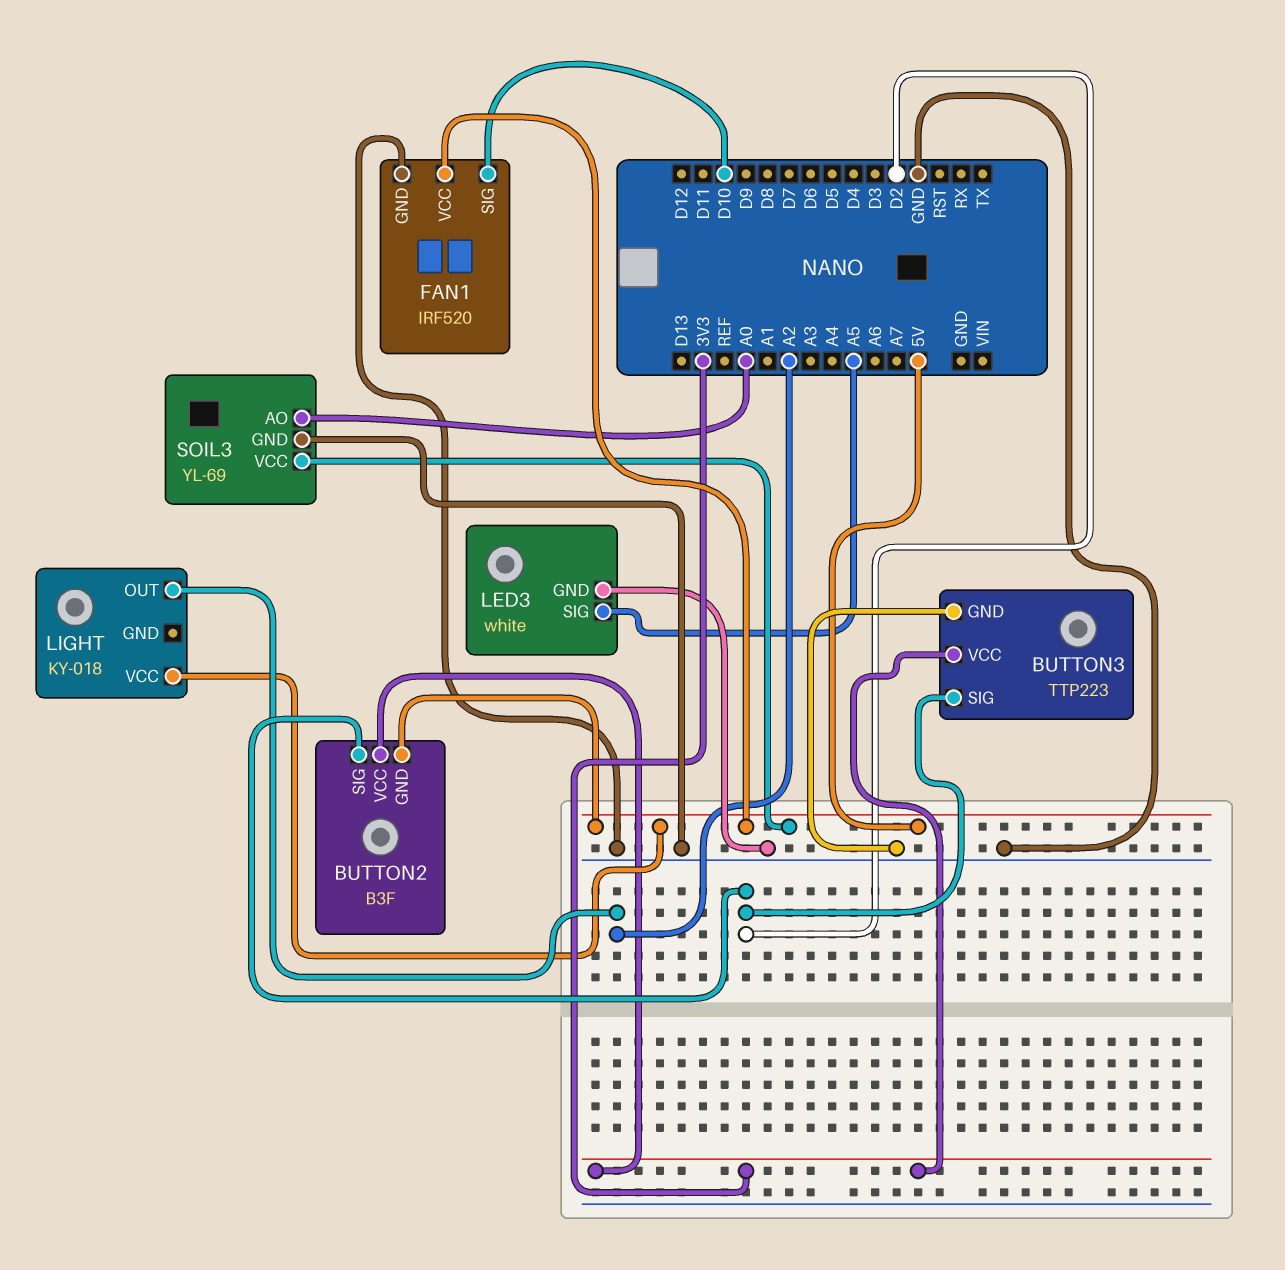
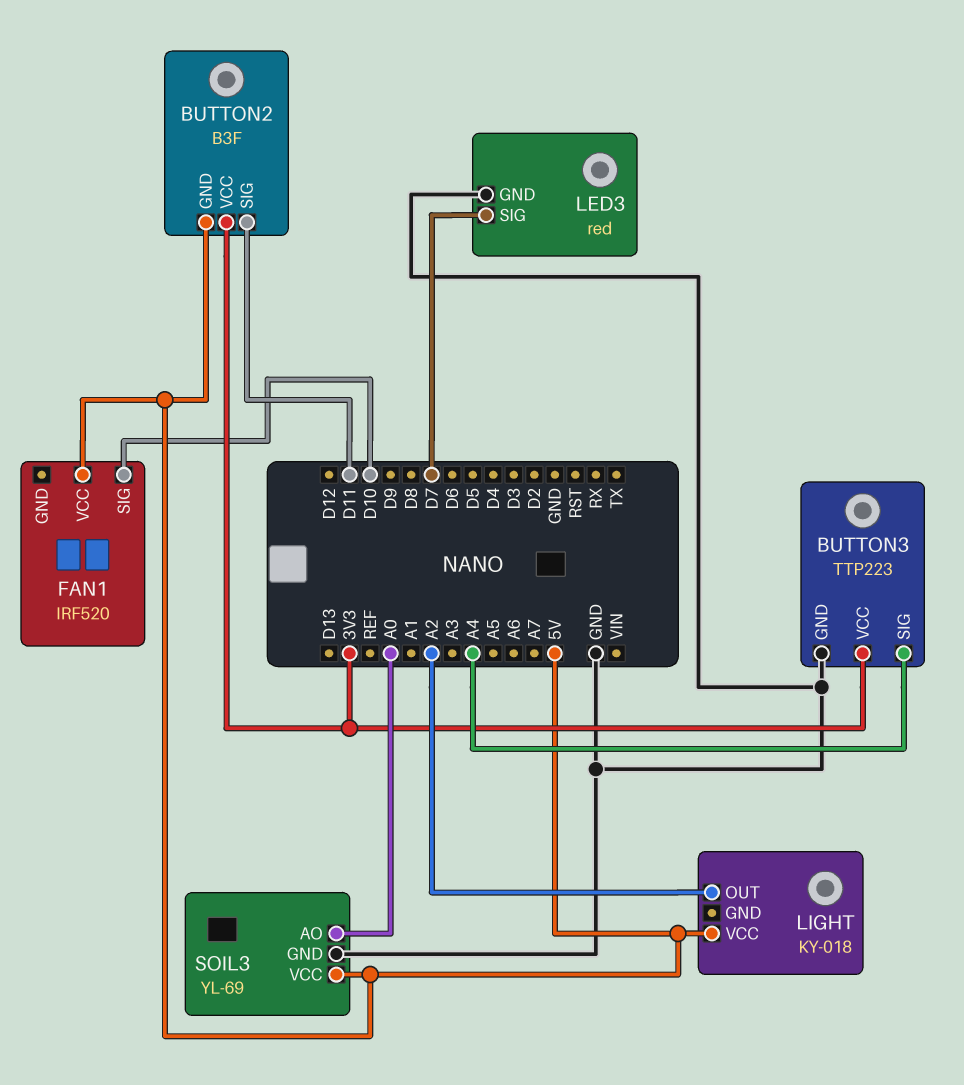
BUTTON2 pin SIG: D2 -> D11
BUTTON3 pin SIG: D2 -> A4
FAN1 pin GND: GND -> none
LED3: white -> red
LED3 pin SIG: A5 -> D7

